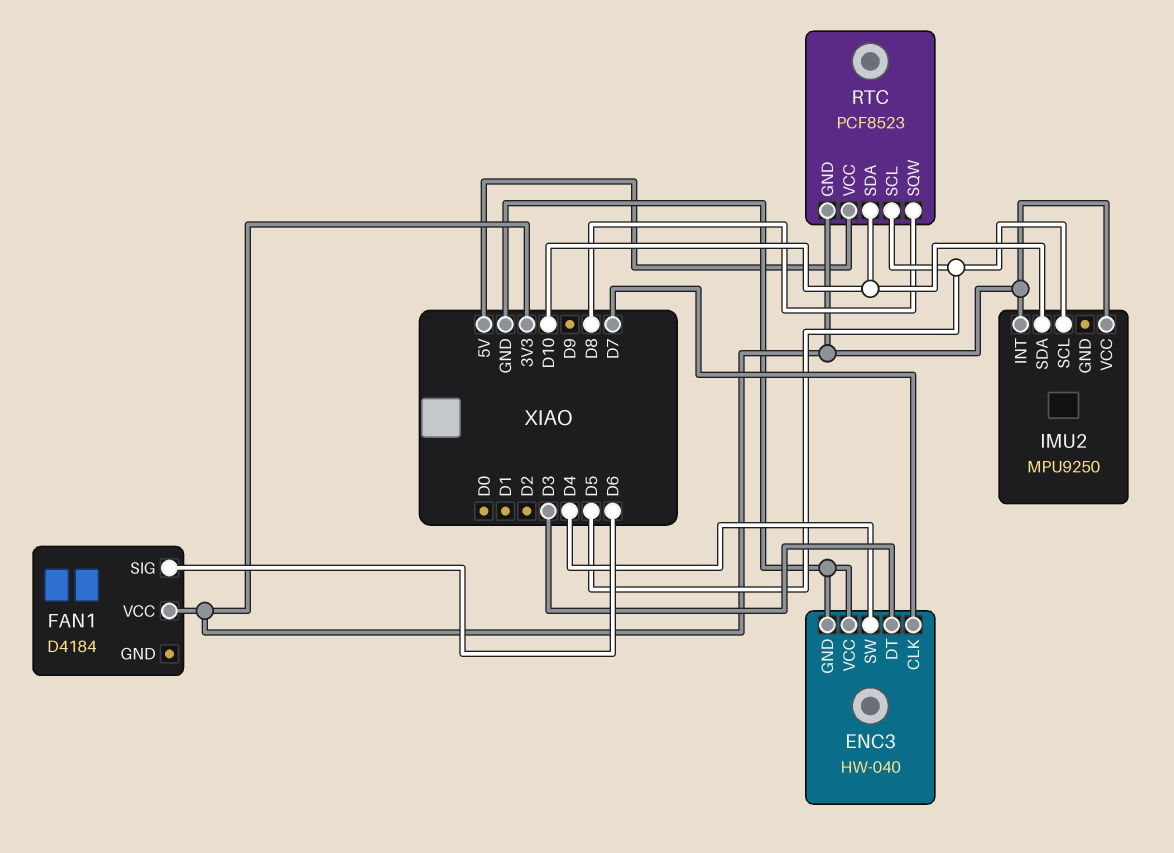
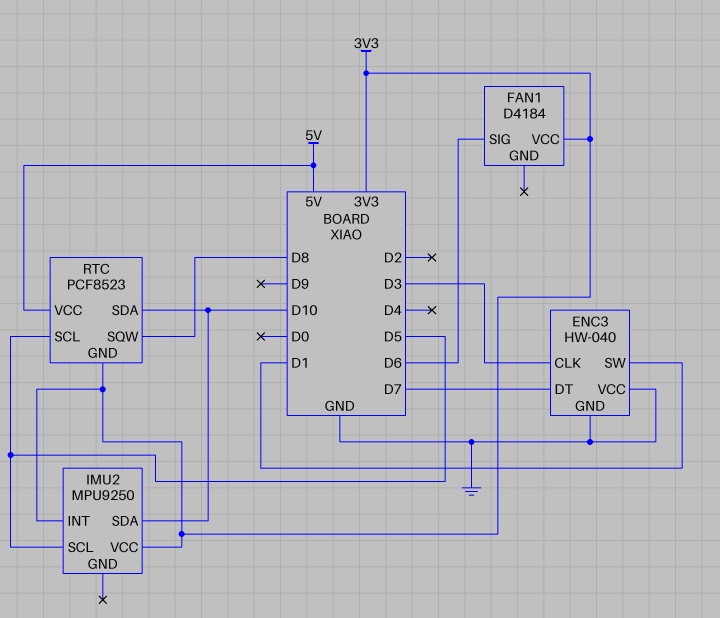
ENC3 pin CLK: D7 -> D3
ENC3 pin DT: D3 -> D7
ENC3 pin SW: D4 -> D1

